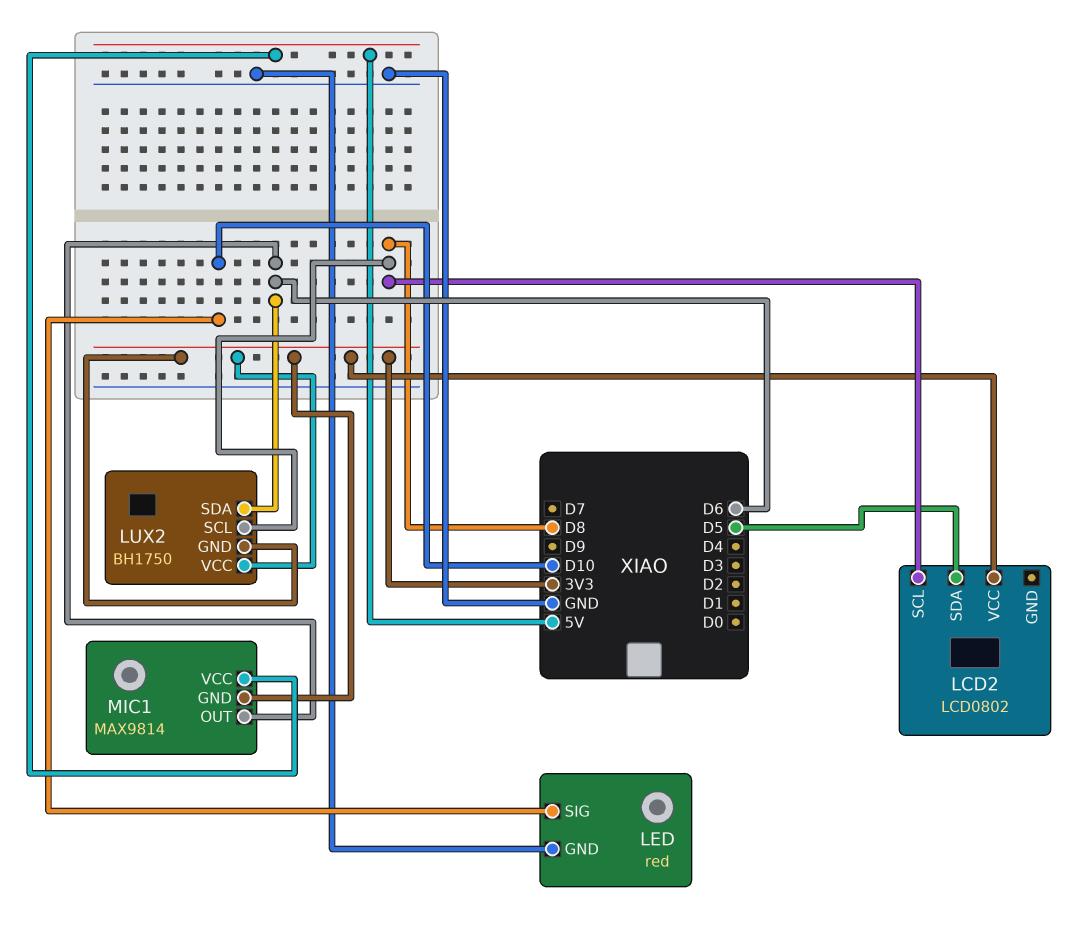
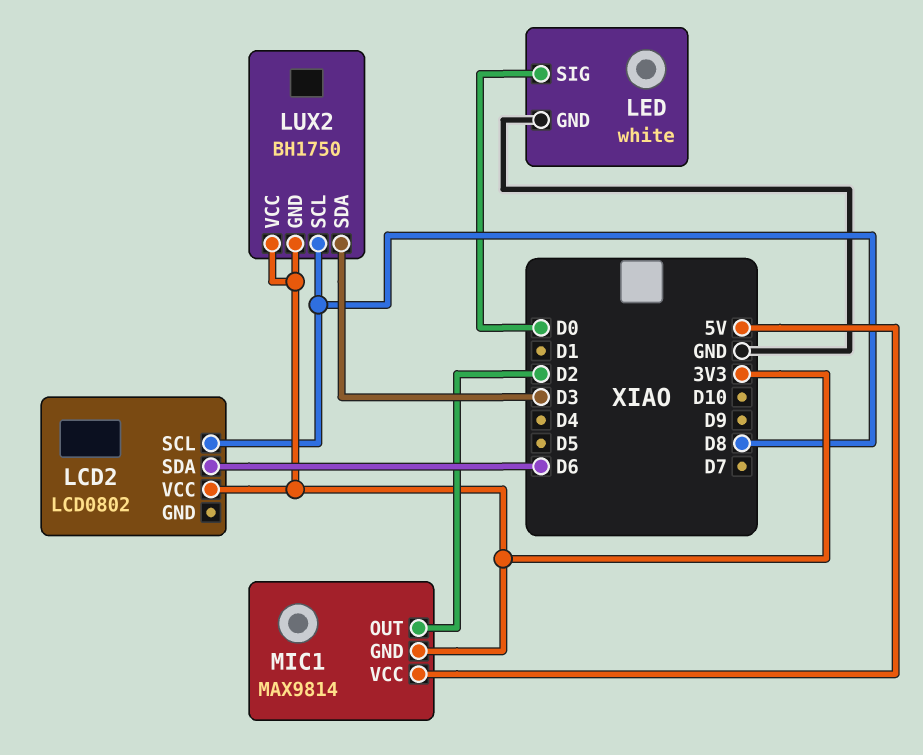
LCD2 pin SDA: D5 -> D6
LED: red -> white
LED pin SIG: D10 -> D0
LUX2 pin SDA: D6 -> D3
MIC1 pin OUT: D6 -> D2

